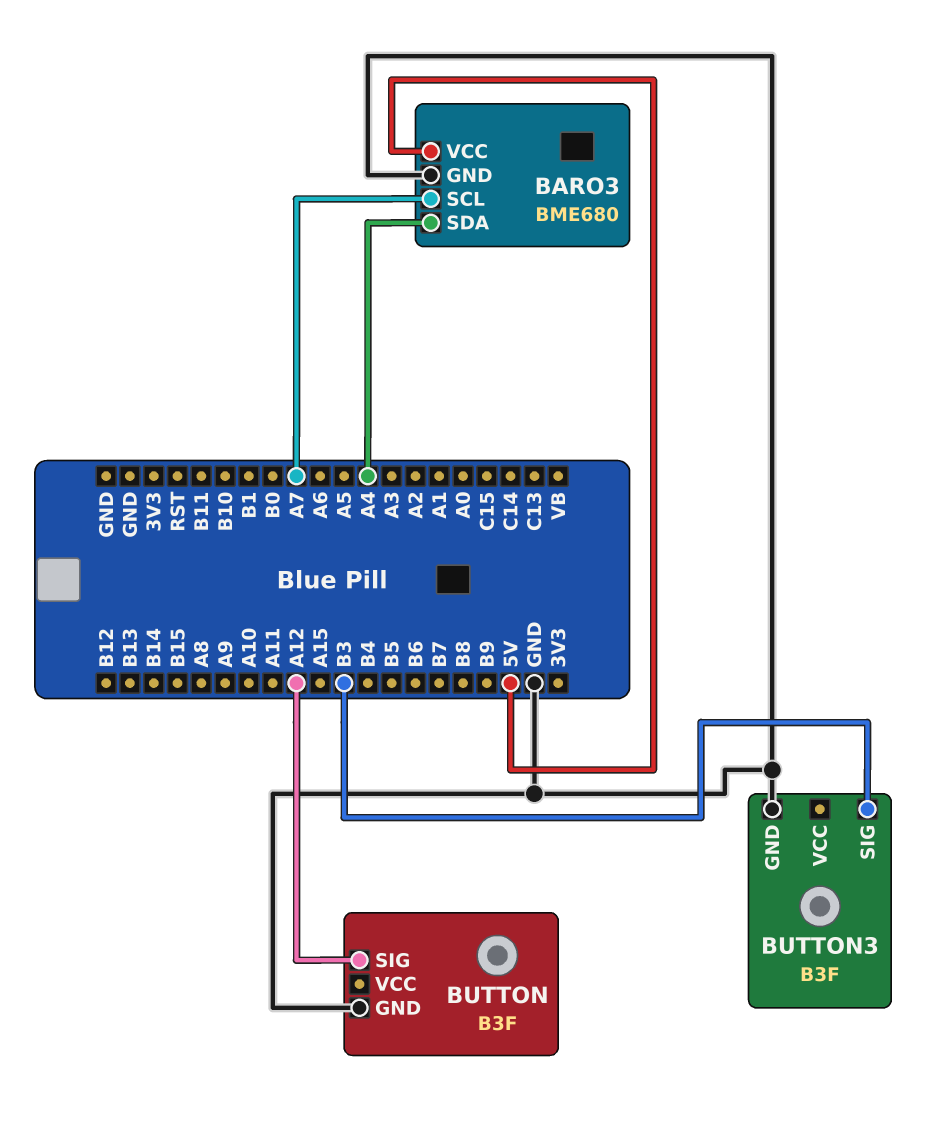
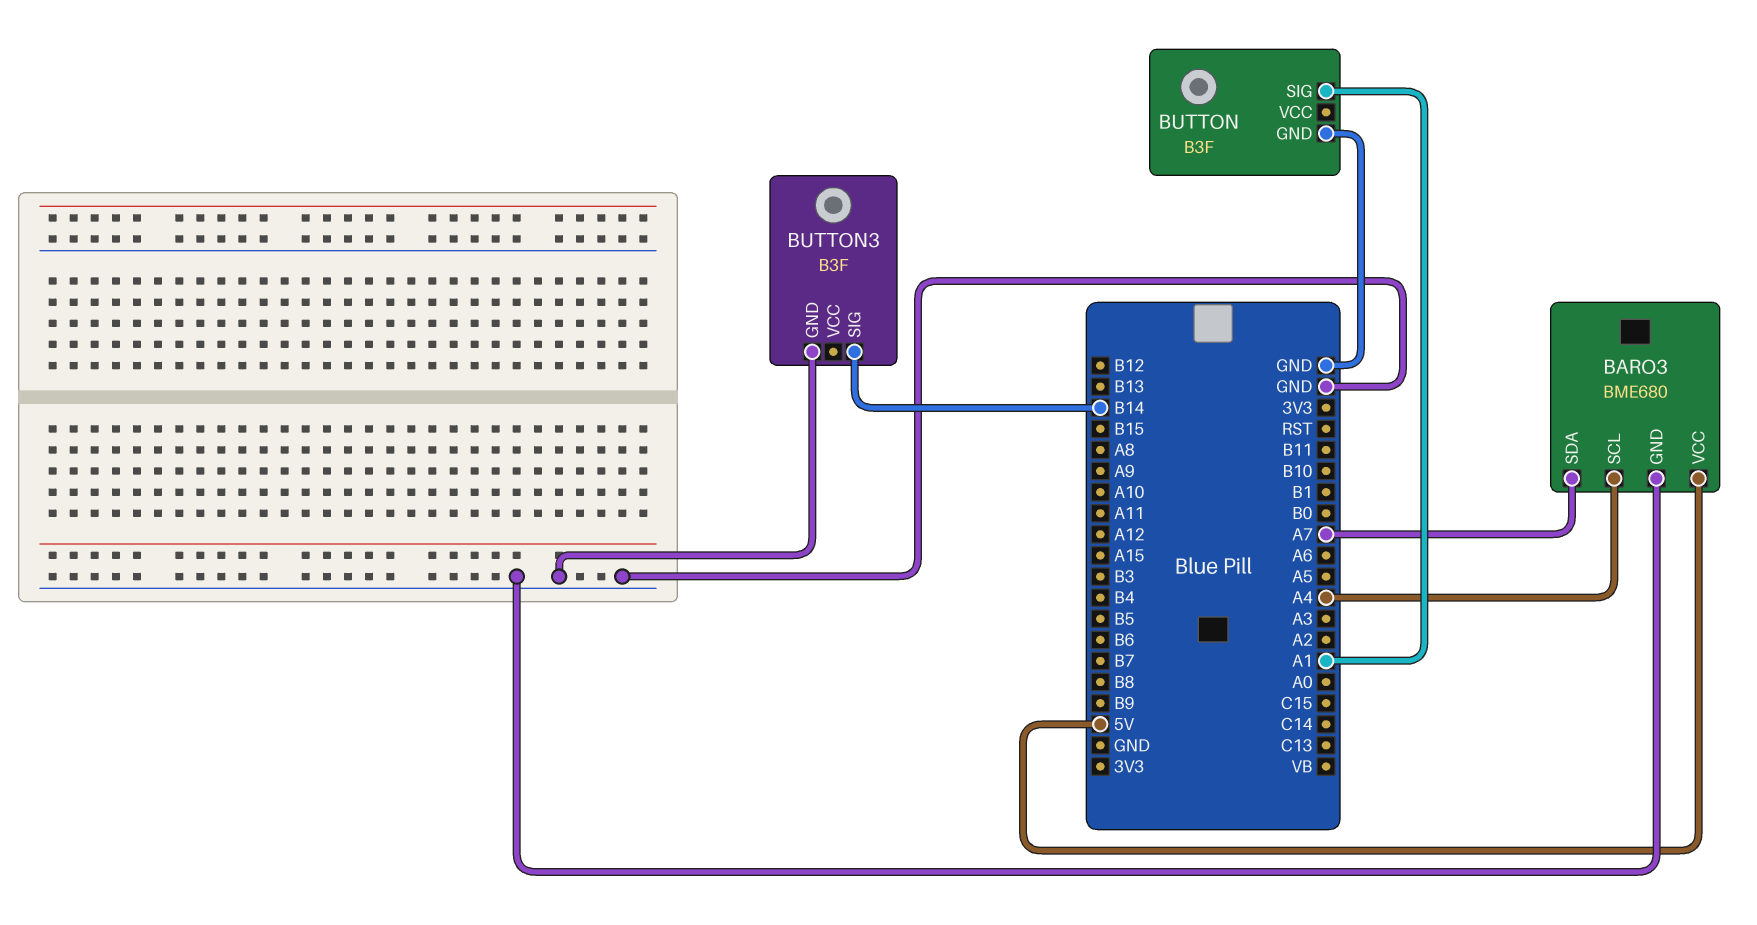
BARO3 pin SCL: A7 -> A4
BARO3 pin SDA: A4 -> A7
BUTTON pin SIG: A12 -> A1
BUTTON3 pin SIG: B3 -> B14

